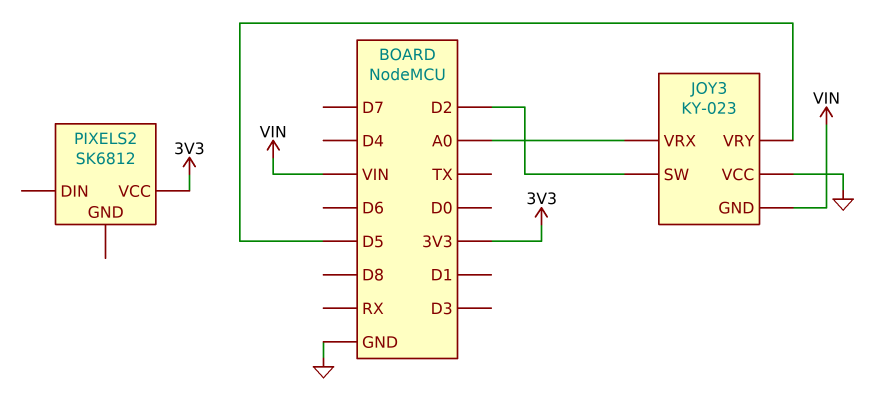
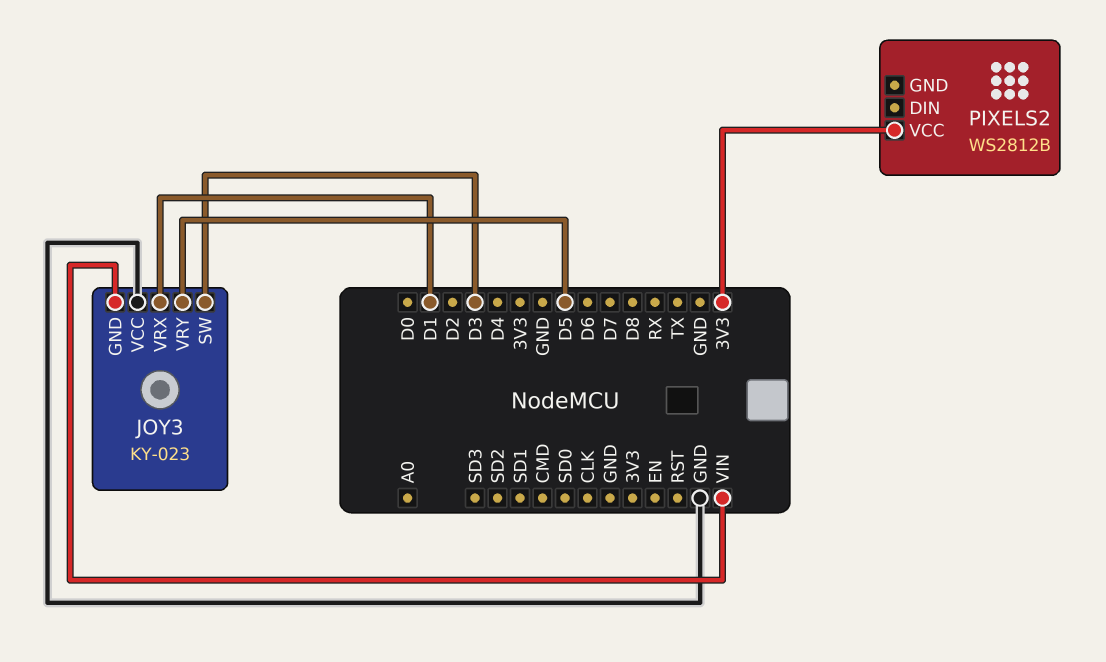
JOY3 pin SW: D2 -> D3
JOY3 pin VRX: A0 -> D1
PIXELS2: SK6812 -> WS2812B

